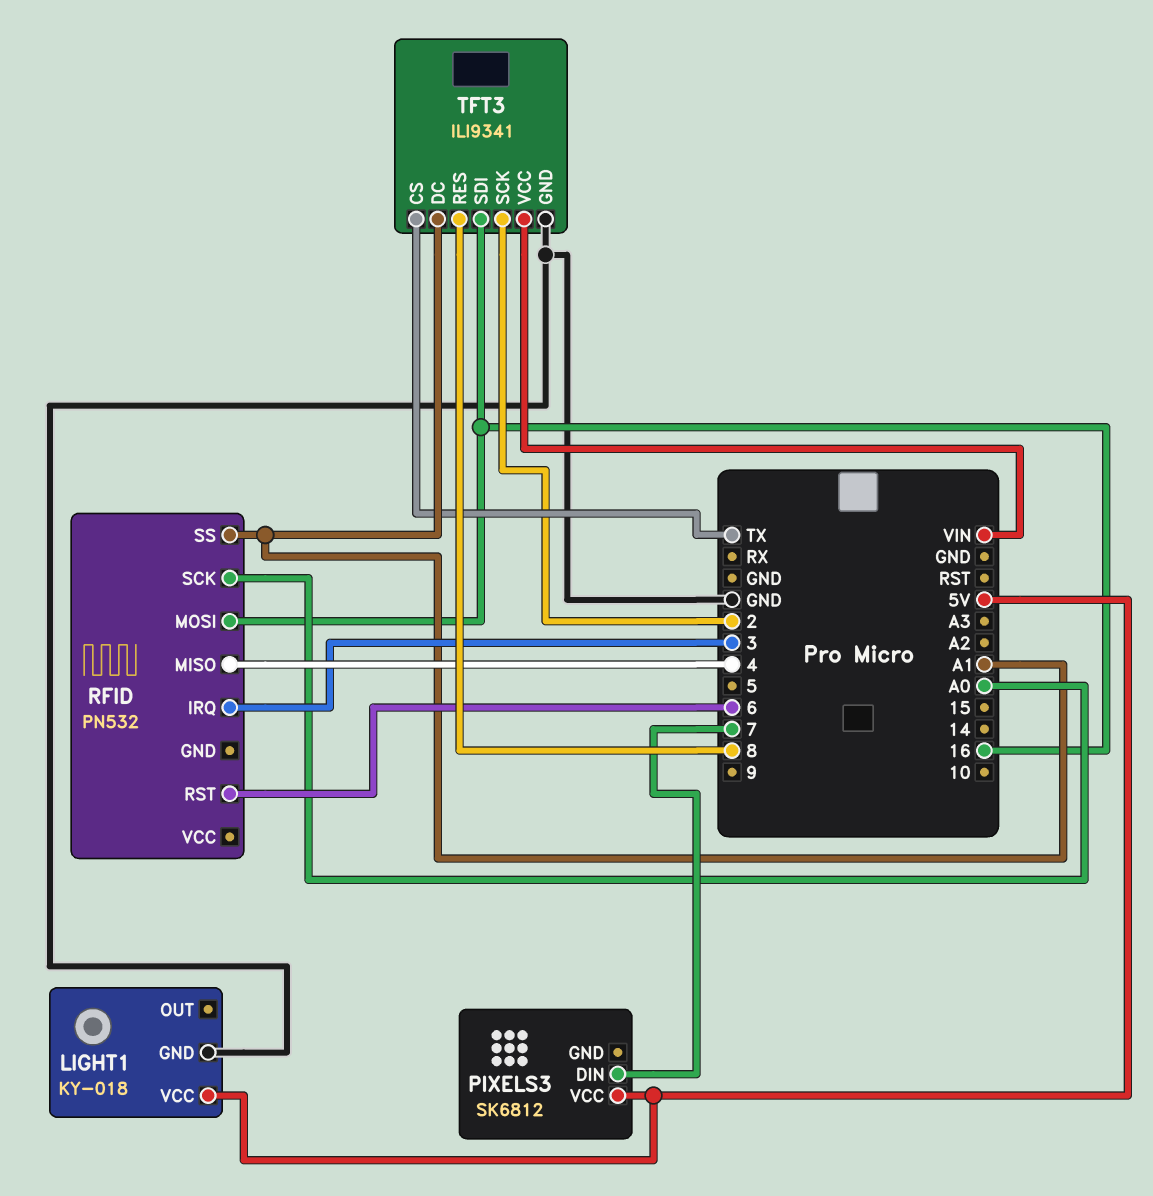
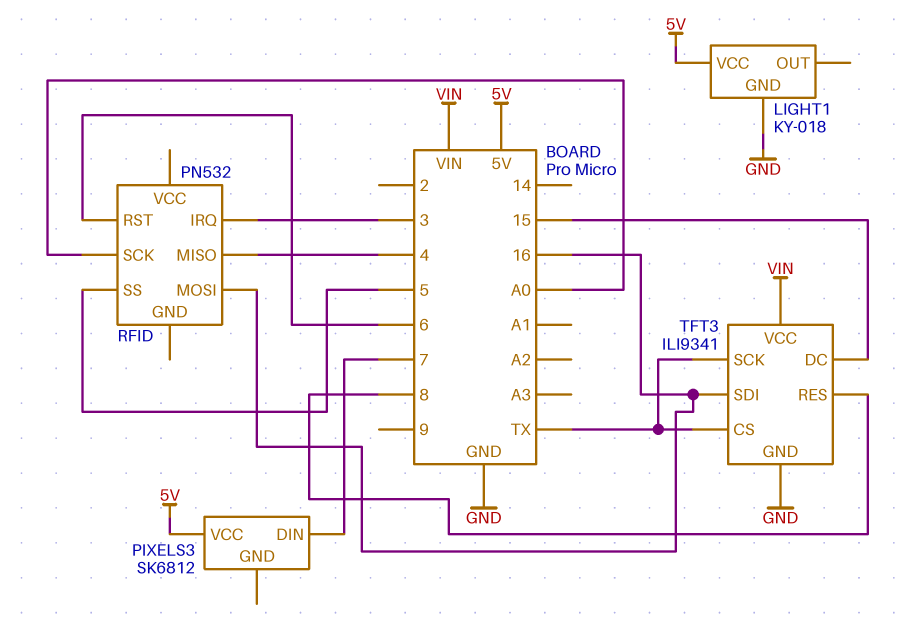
RFID pin SS: A1 -> 5
TFT3 pin DC: A1 -> 15
TFT3 pin SCK: 2 -> TX

